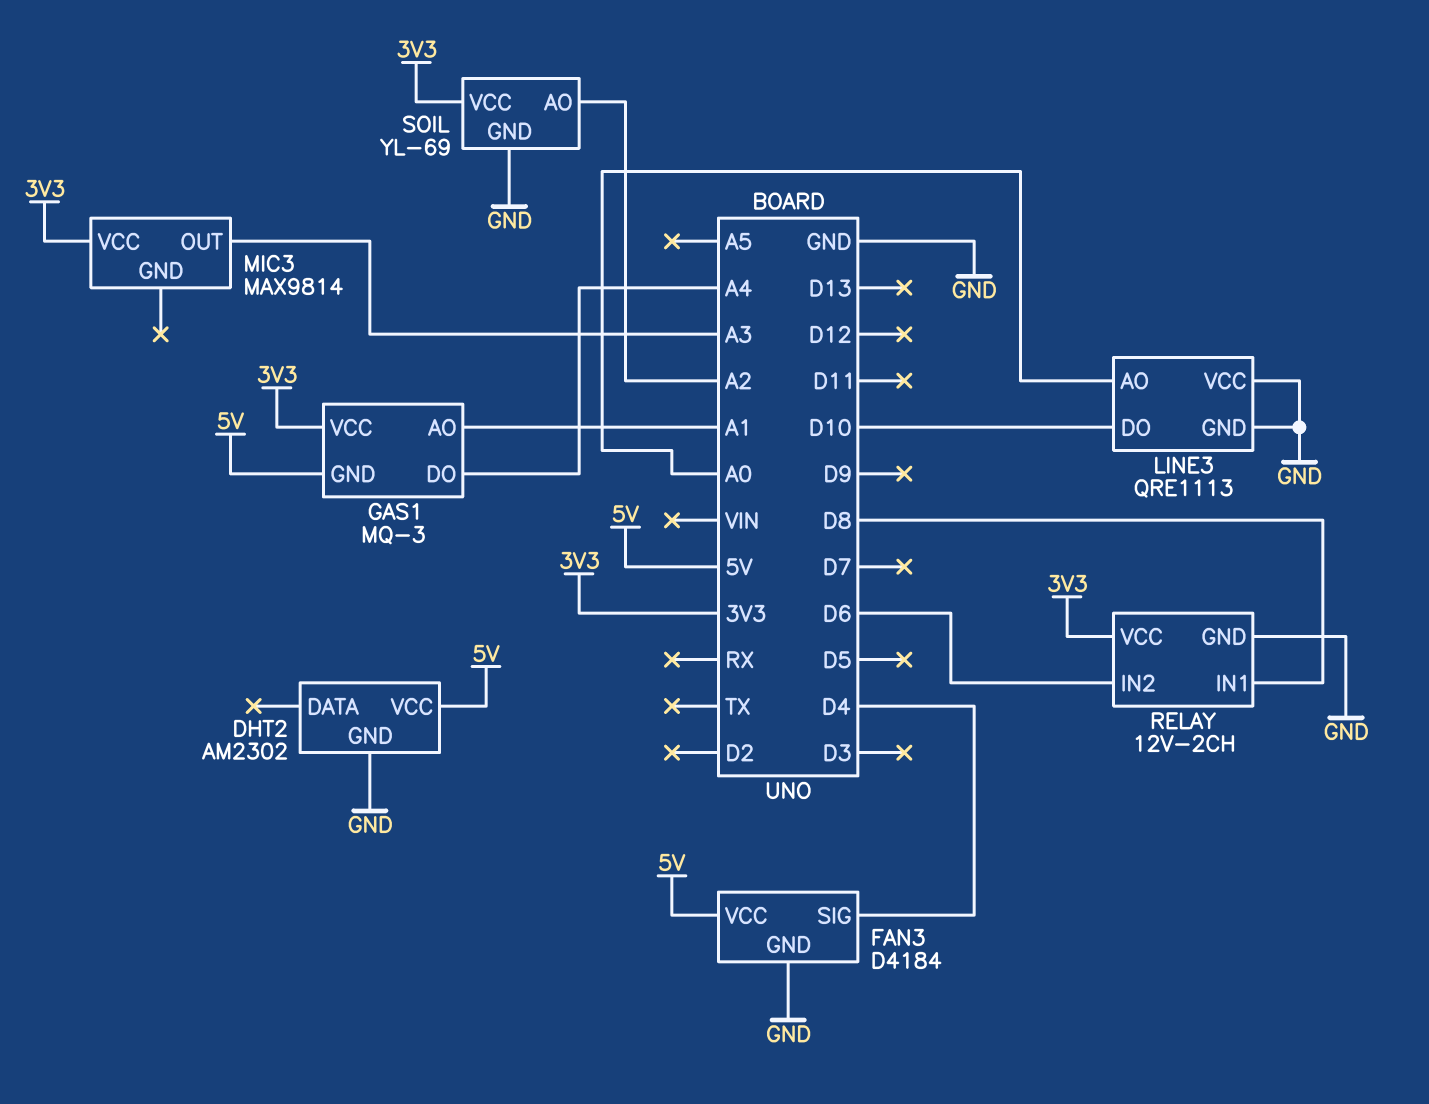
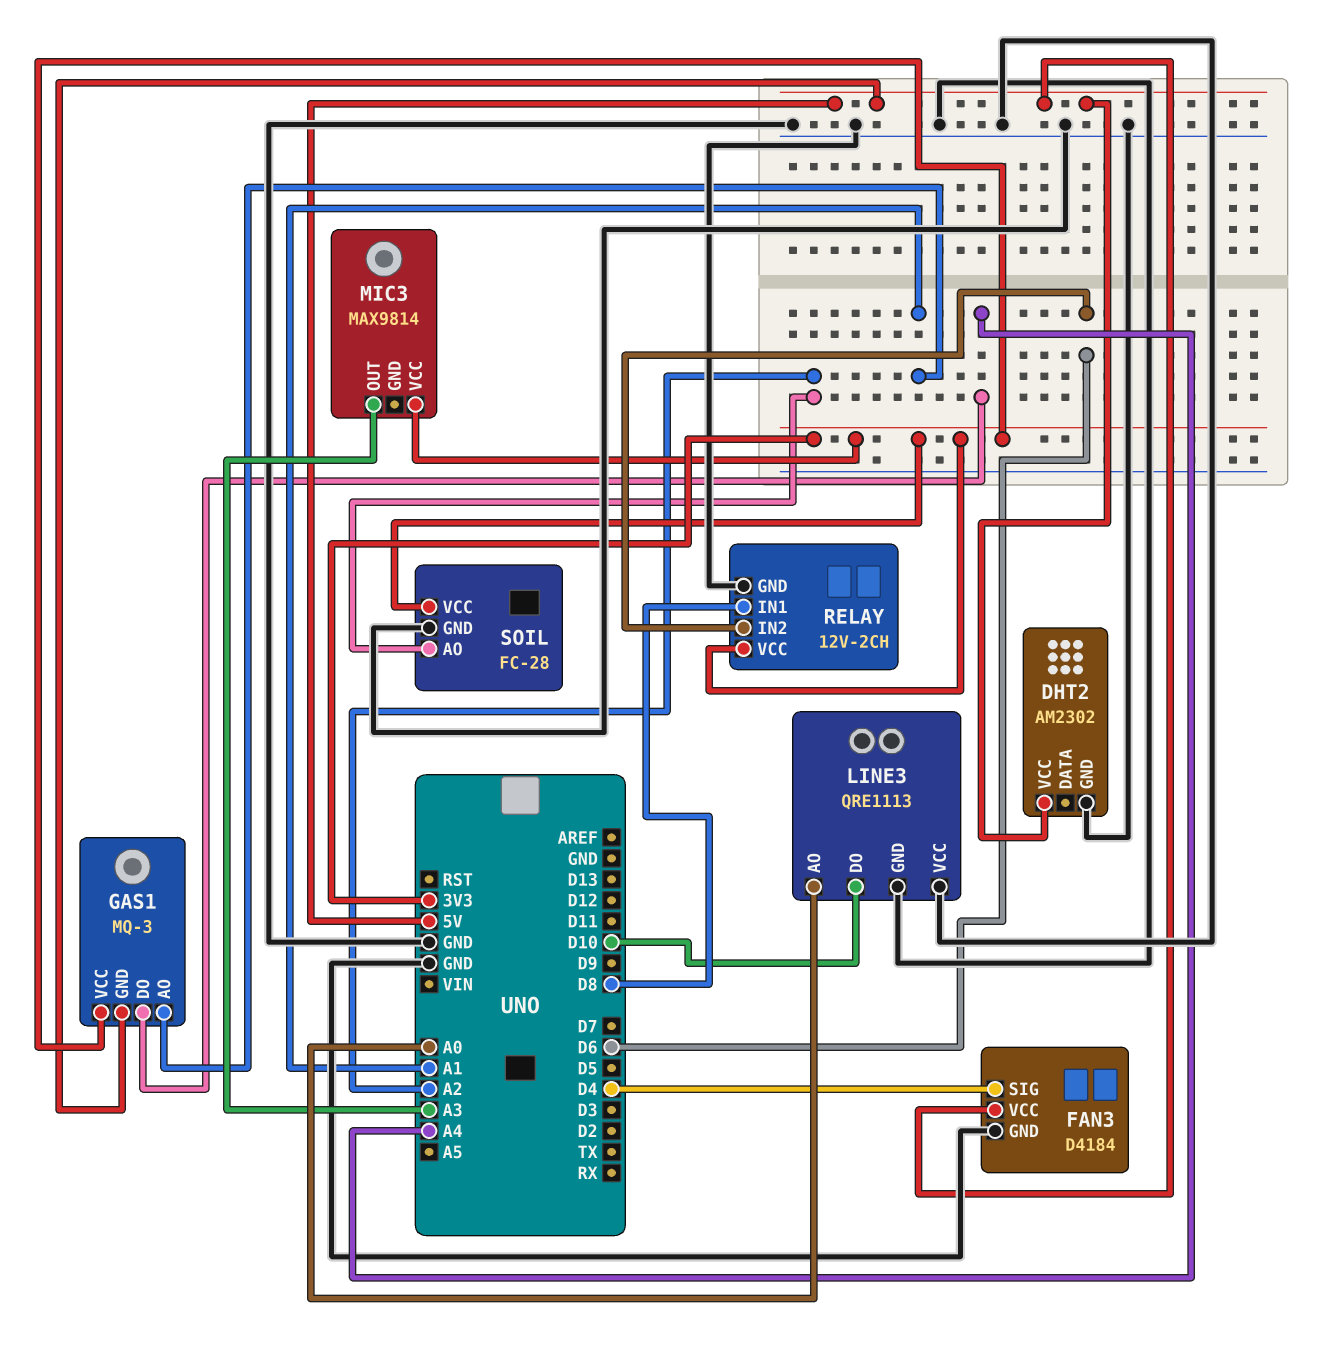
SOIL: YL-69 -> FC-28

